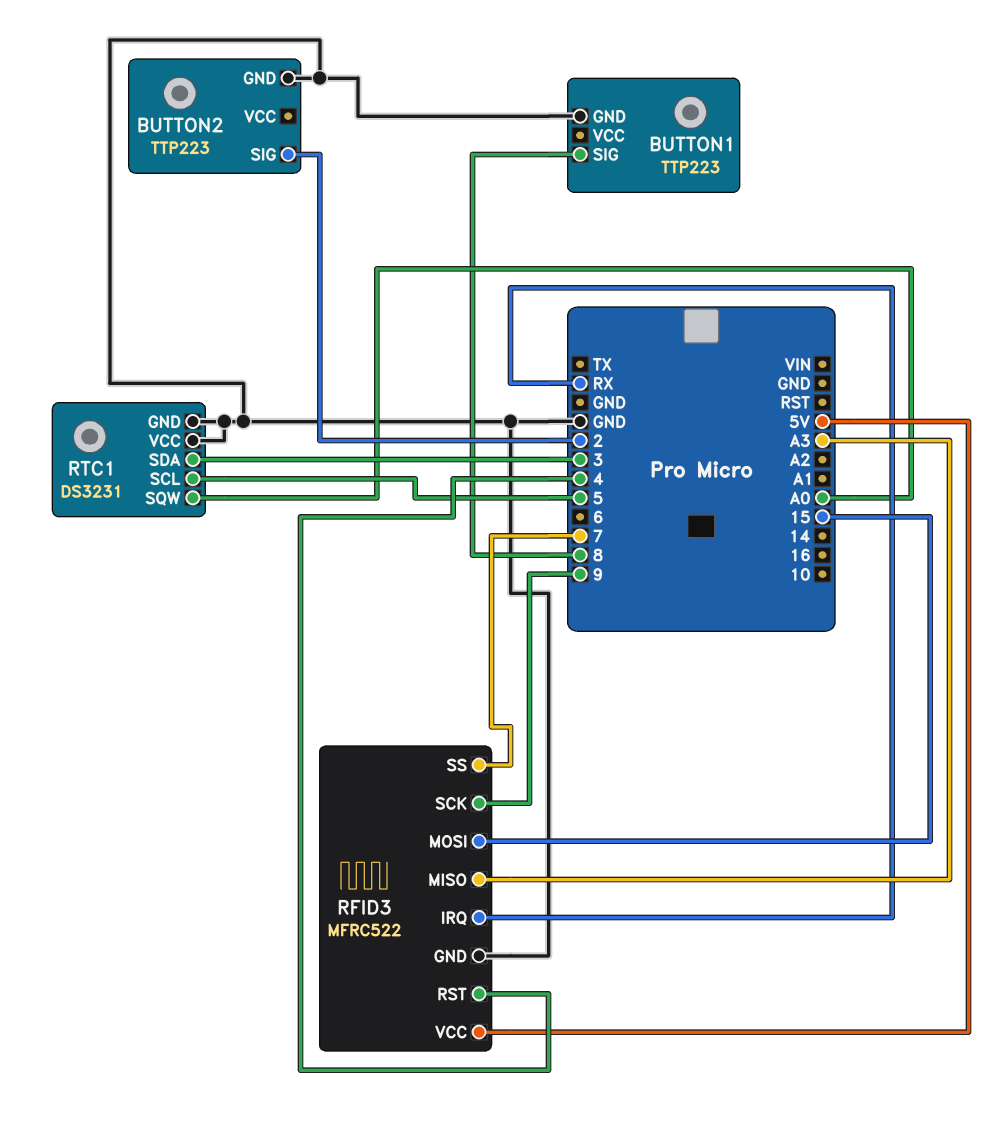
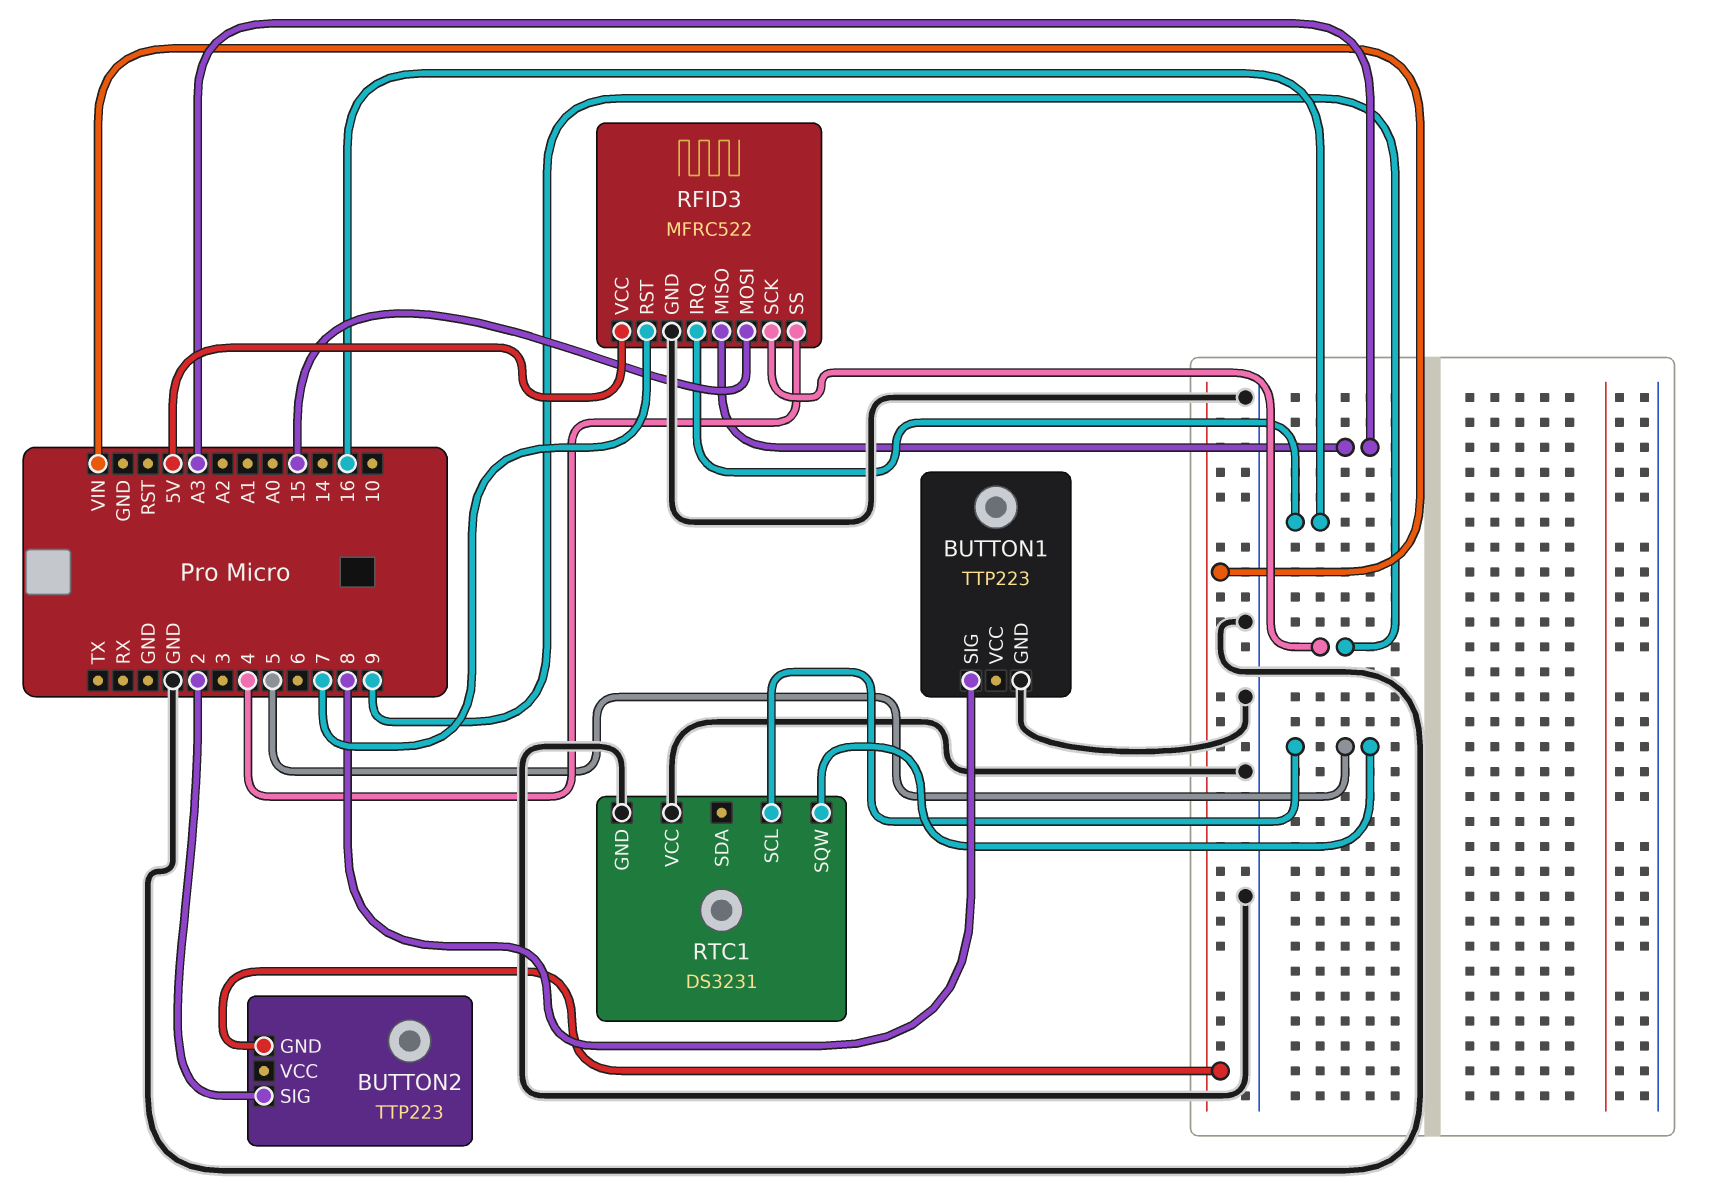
BUTTON2 pin GND: GND -> VIN
RFID3 pin IRQ: RX -> 16
RFID3 pin RST: 4 -> 7
RFID3 pin SS: 7 -> 4
RTC1 pin SDA: 3 -> none
RTC1 pin SQW: A0 -> 5

